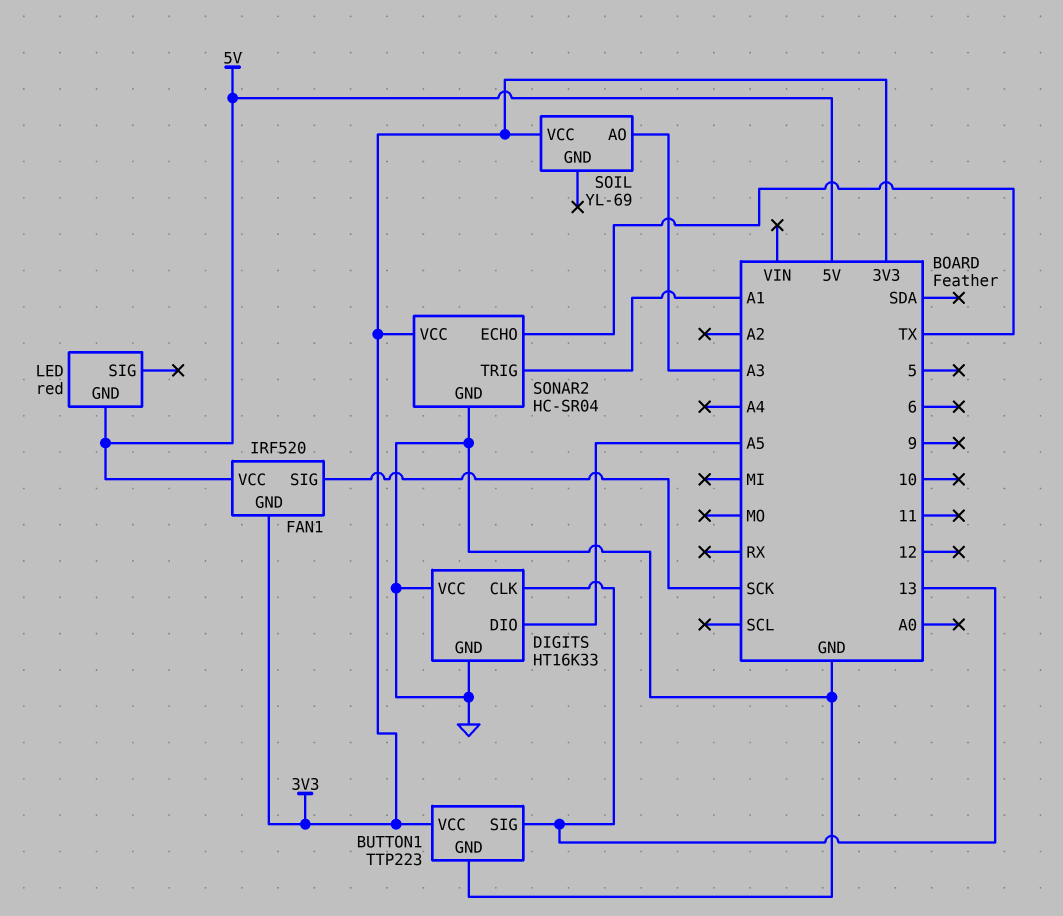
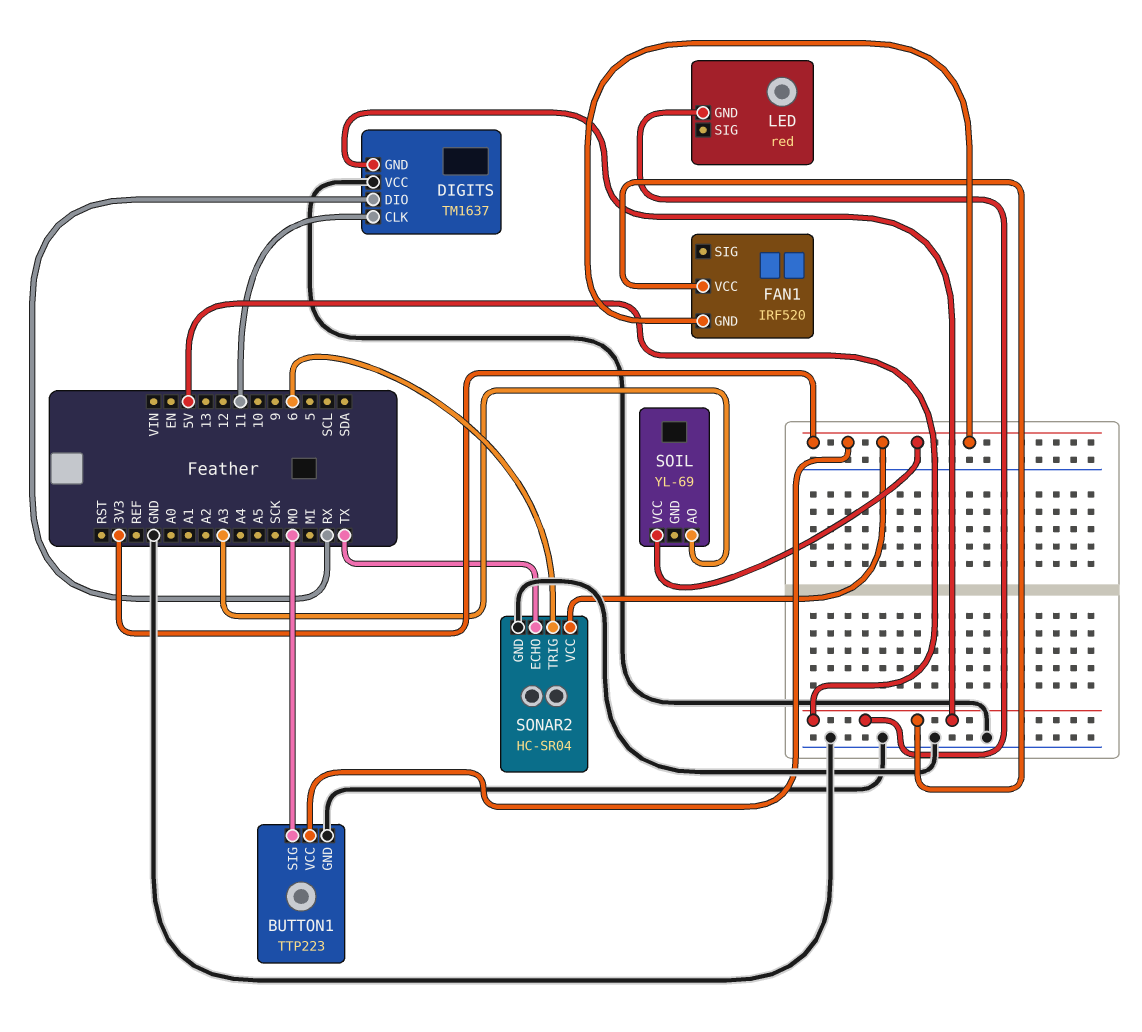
BUTTON1 pin SIG: 13 -> MO
DIGITS: HT16K33 -> TM1637
DIGITS pin CLK: 13 -> 11
DIGITS pin DIO: A5 -> RX
DIGITS pin GND: GND -> 5V
FAN1 pin SIG: SCK -> none
SONAR2 pin TRIG: A1 -> 6

